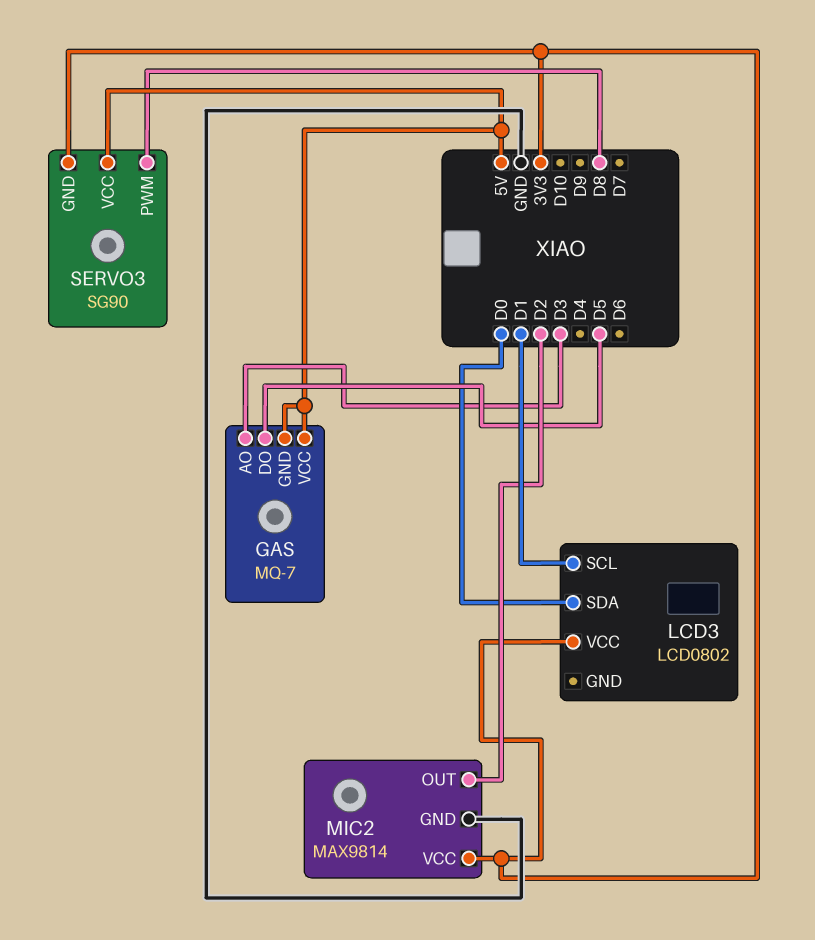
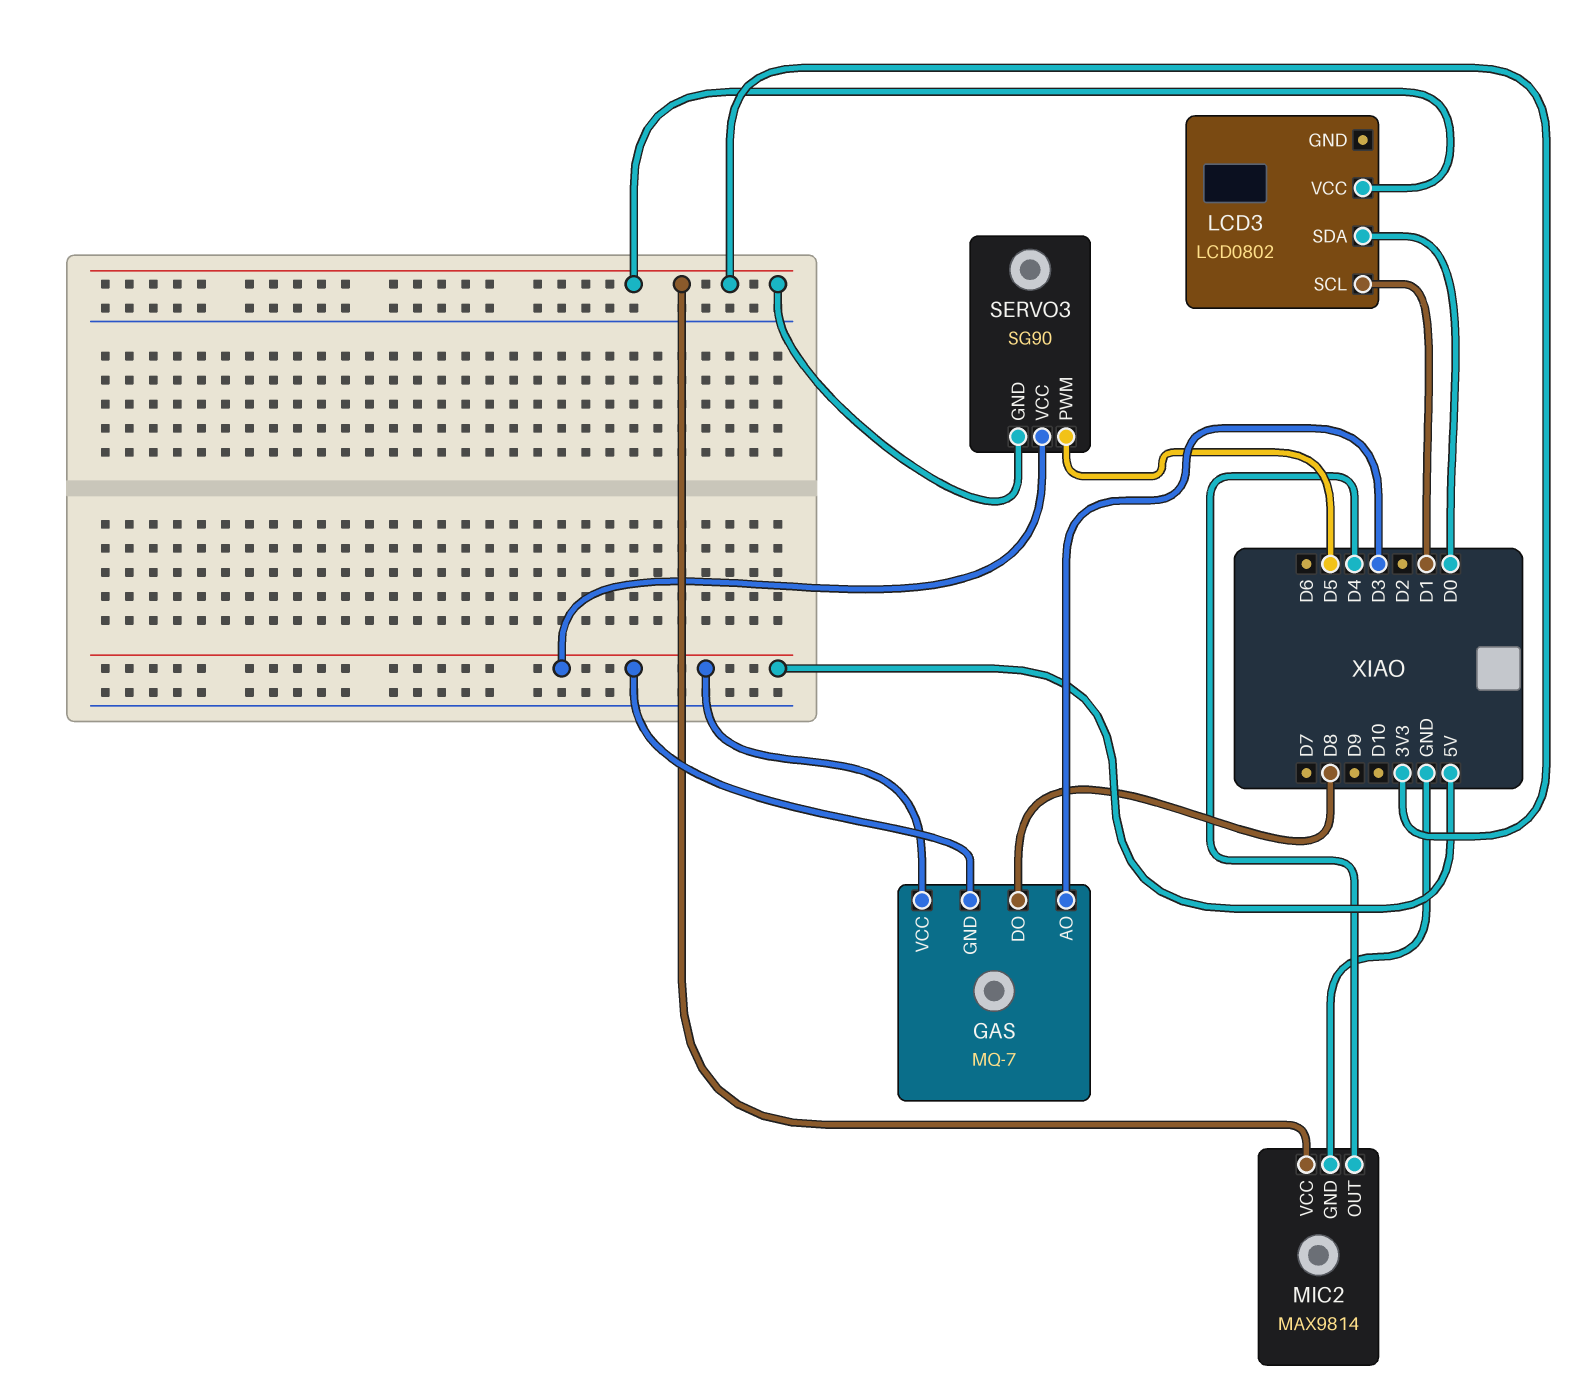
GAS pin DO: D5 -> D8
MIC2 pin OUT: D2 -> D4
SERVO3 pin PWM: D8 -> D5

